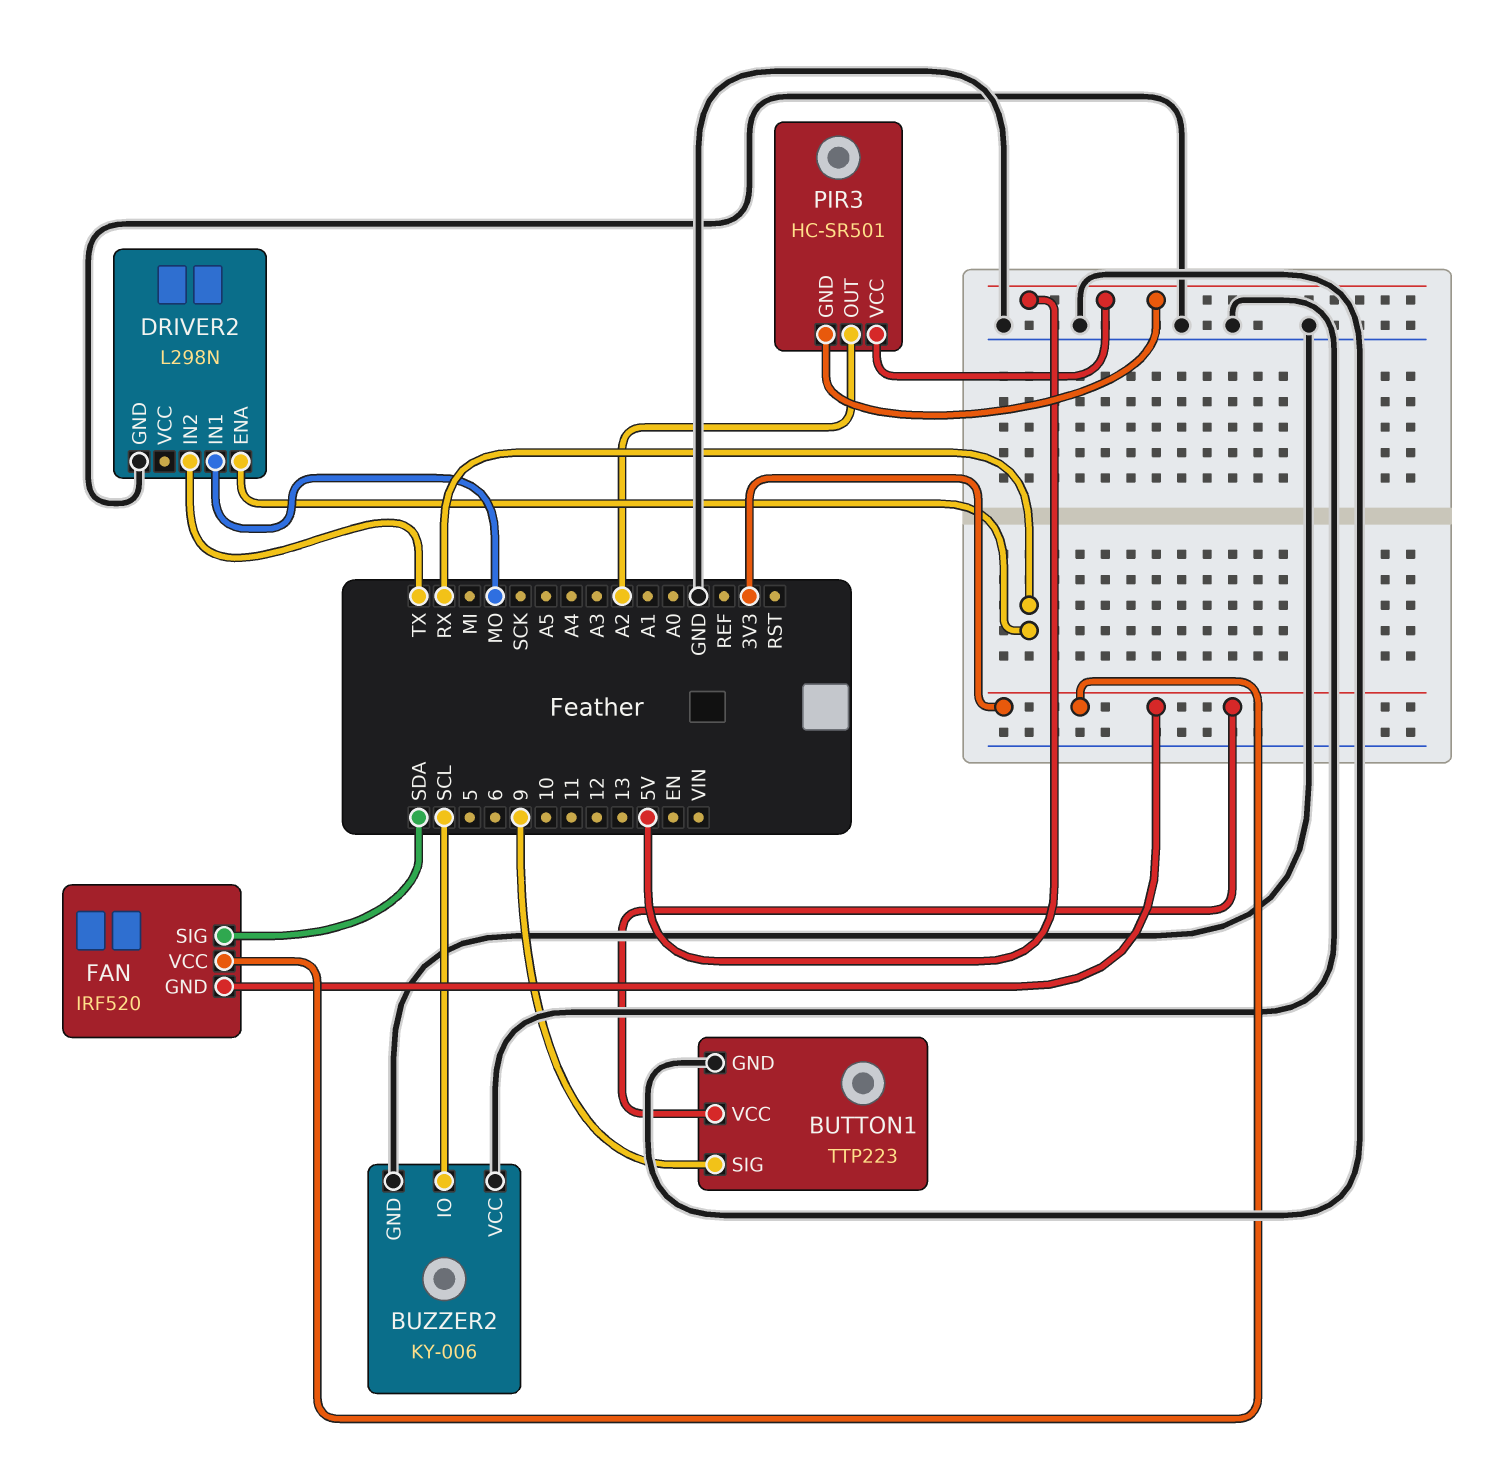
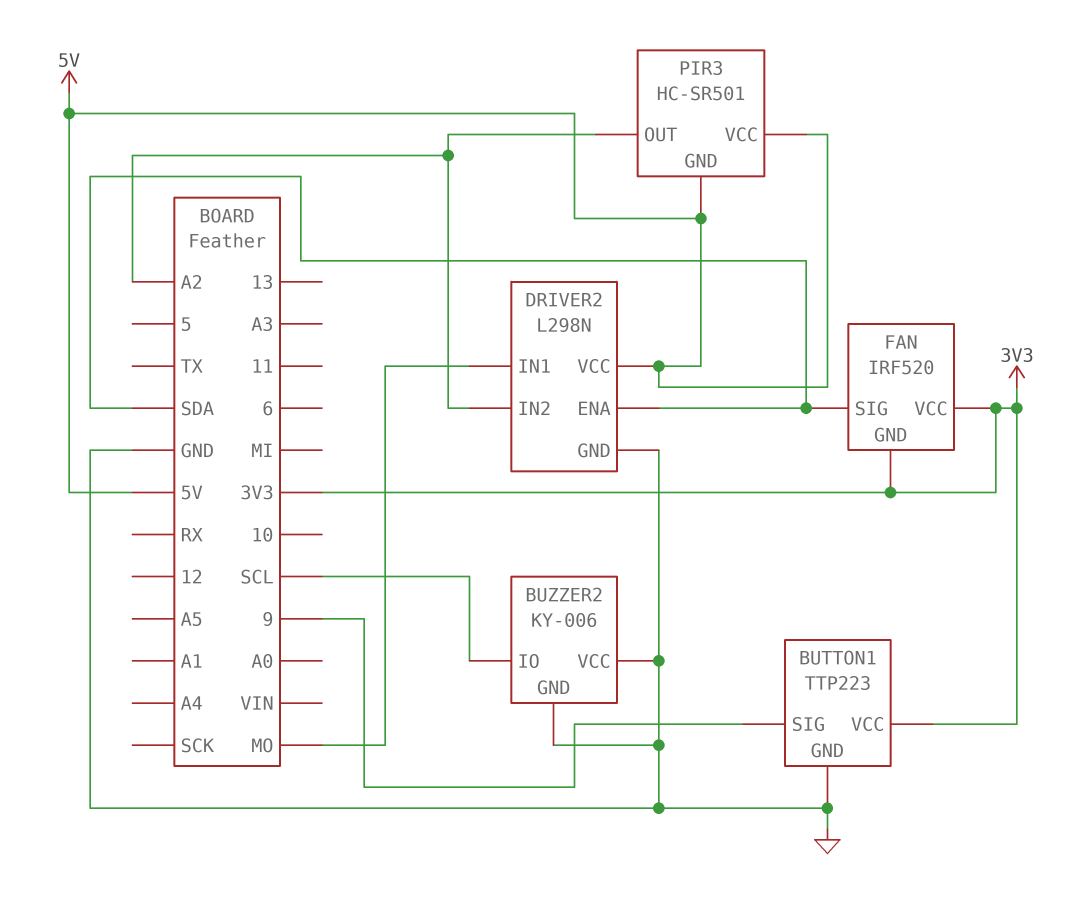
DRIVER2 pin ENA: RX -> SDA
DRIVER2 pin IN2: TX -> A2
DRIVER2 pin VCC: none -> 5V

